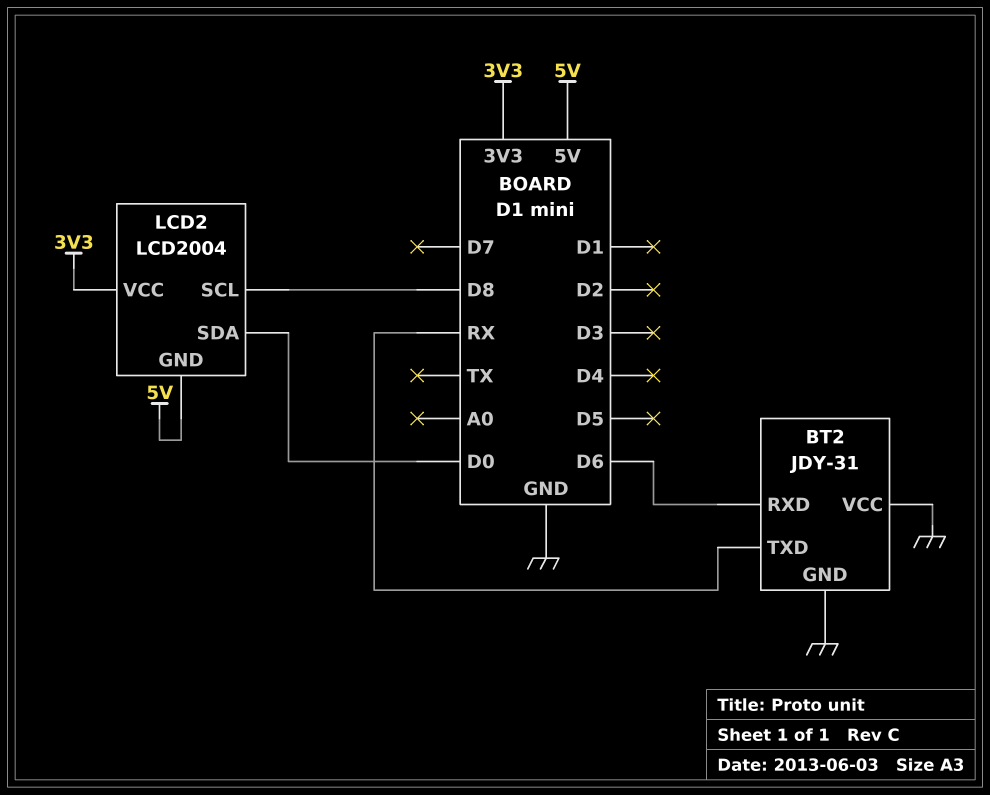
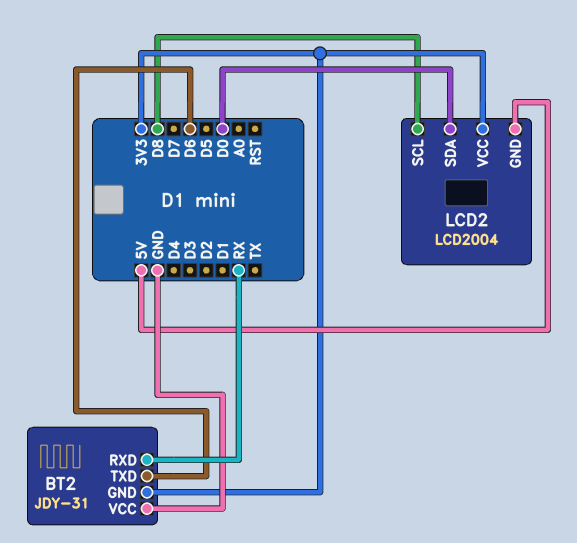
BT2 pin GND: GND -> 3V3
BT2 pin RXD: D6 -> RX
BT2 pin TXD: RX -> D6

